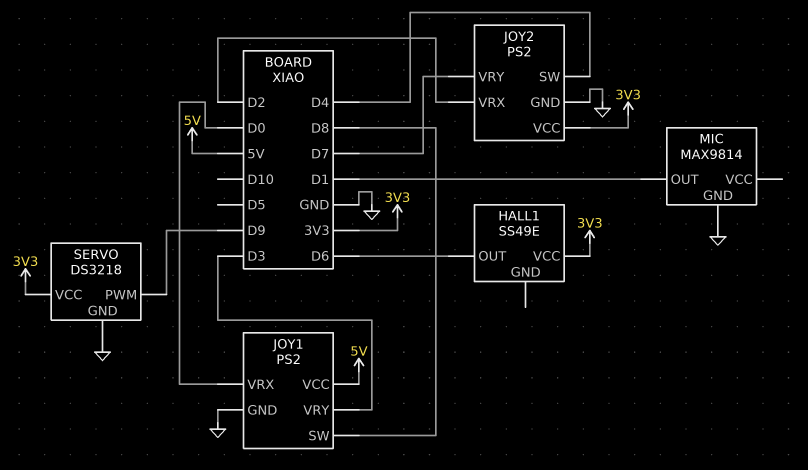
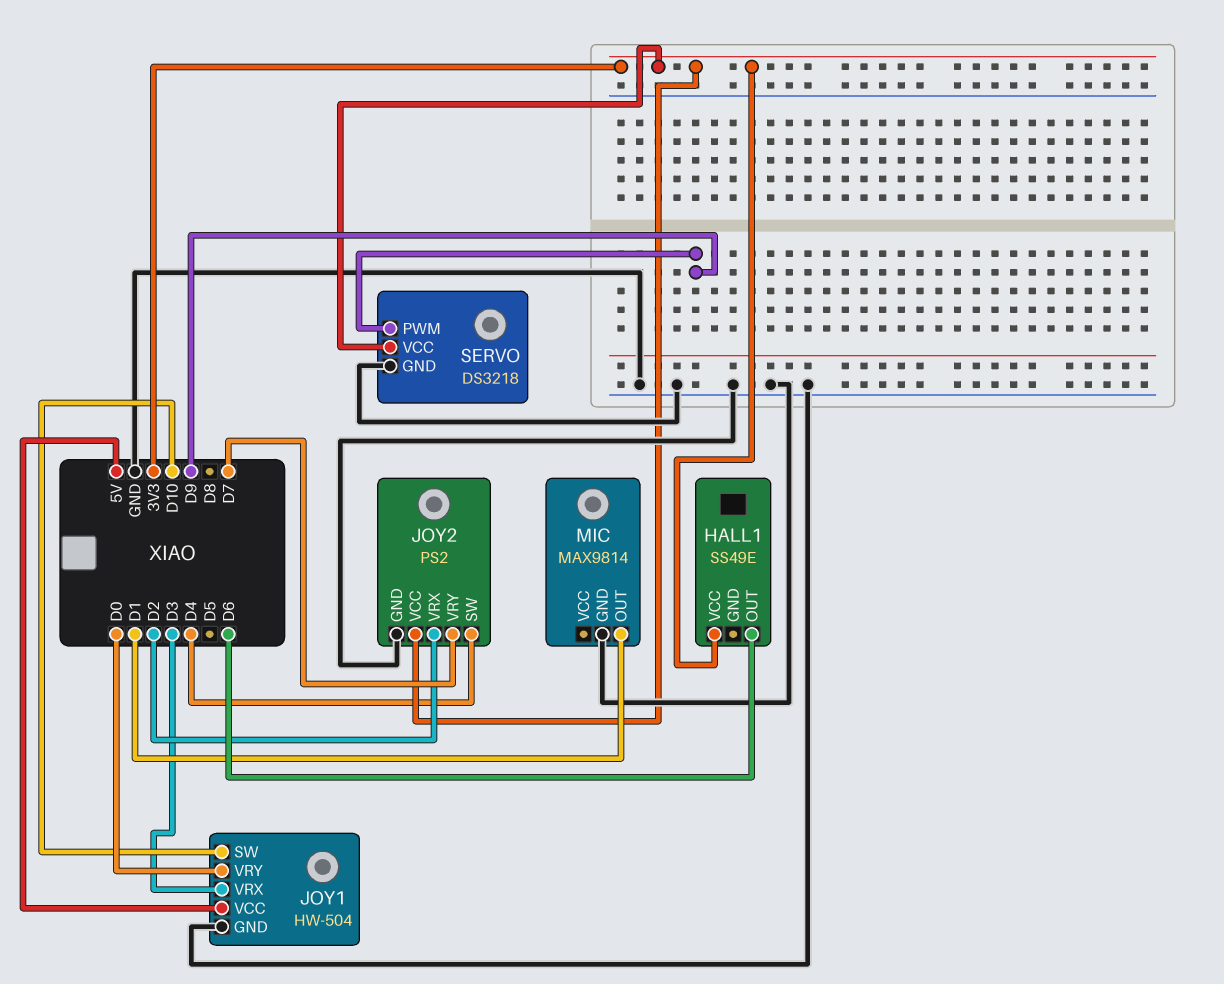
JOY1: PS2 -> HW-504
JOY1 pin SW: D8 -> D10
JOY1 pin VRX: D0 -> D3
JOY1 pin VRY: D3 -> D0

